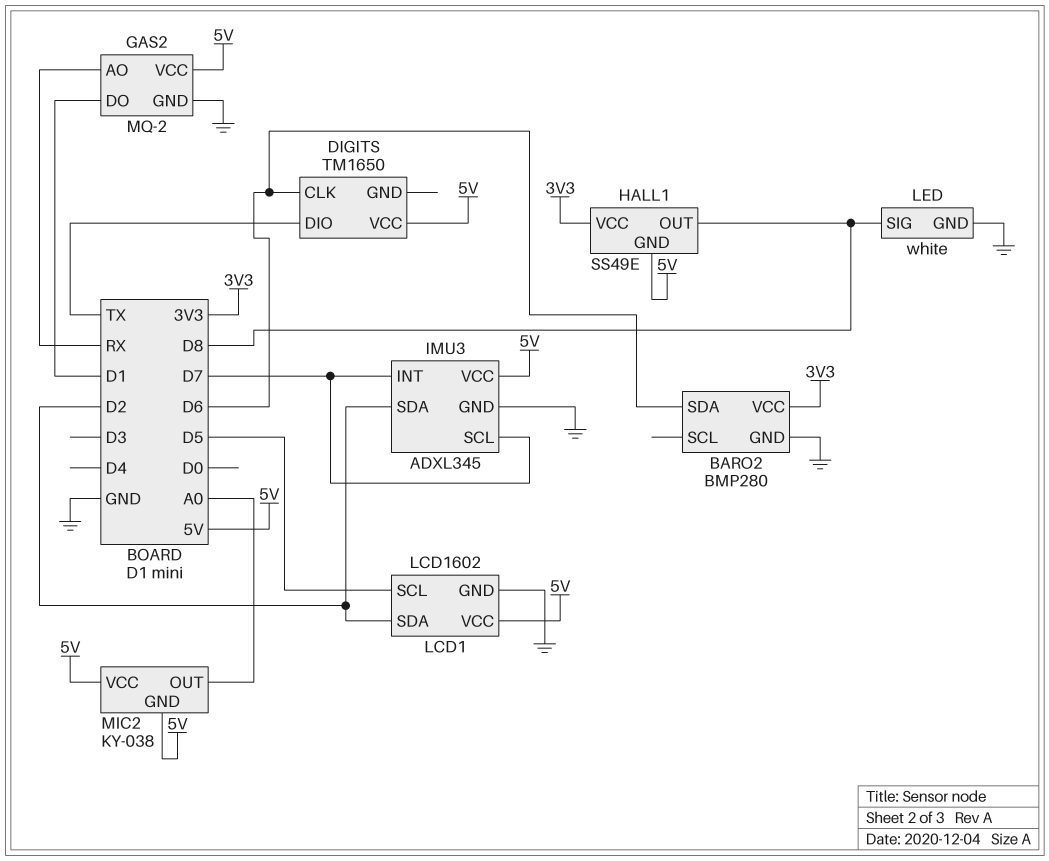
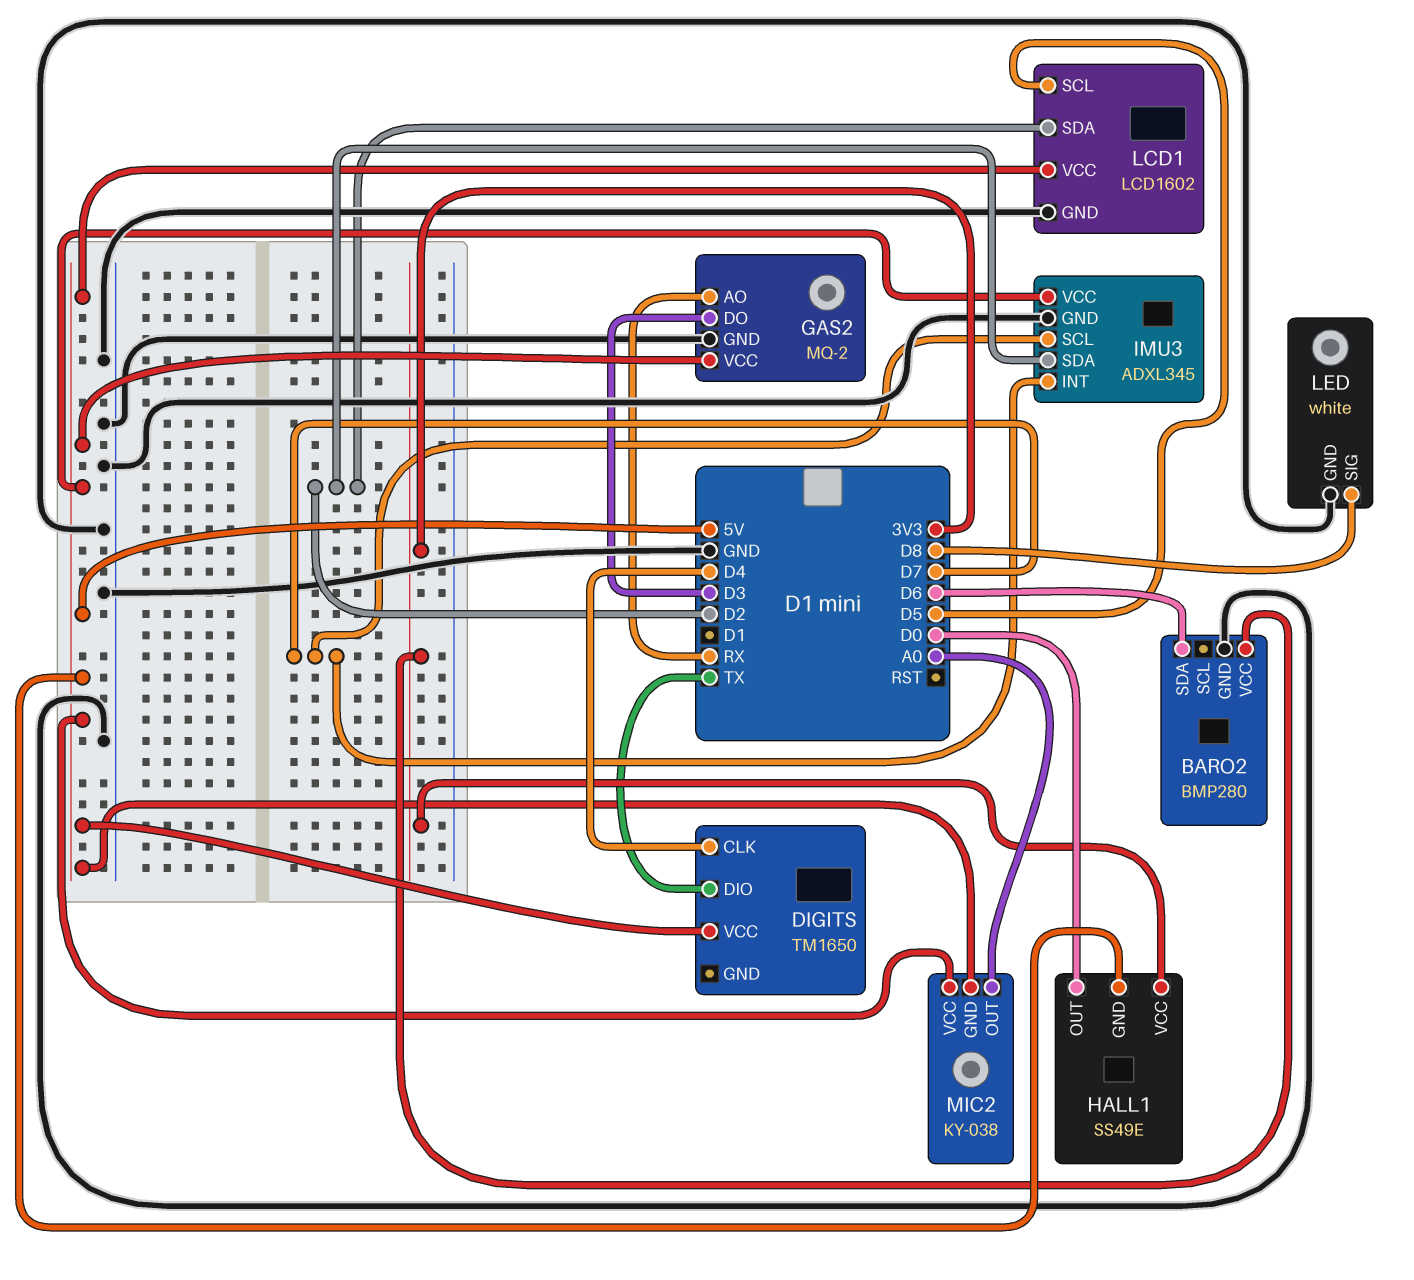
DIGITS pin CLK: D6 -> D4
GAS2 pin DO: D1 -> D3
HALL1 pin OUT: D8 -> D0

